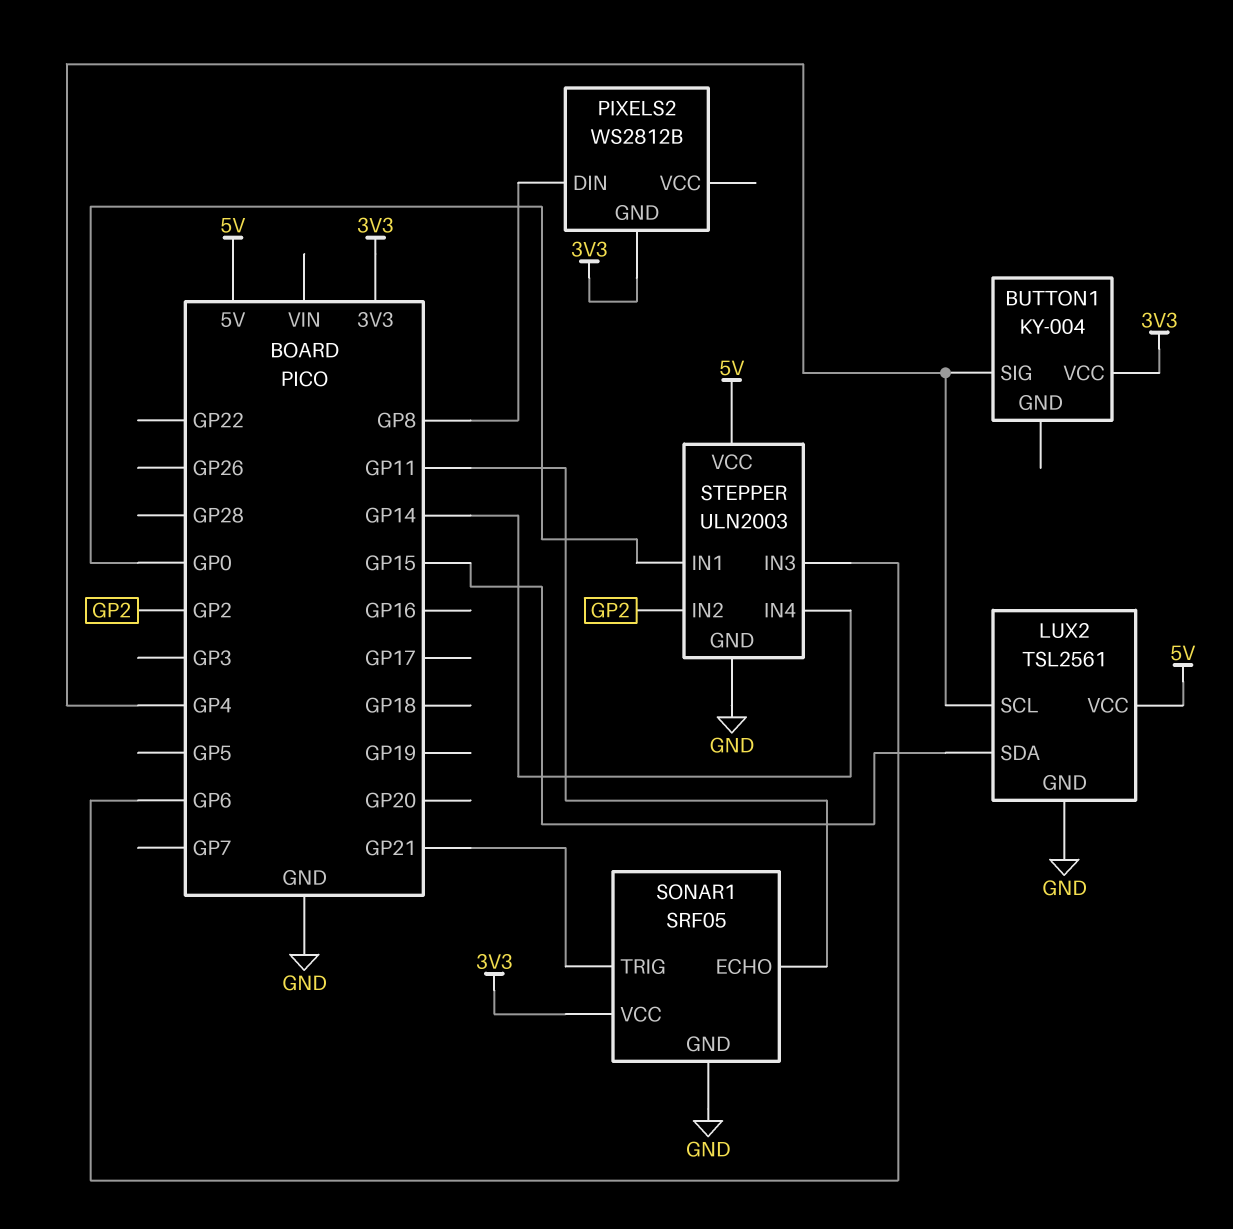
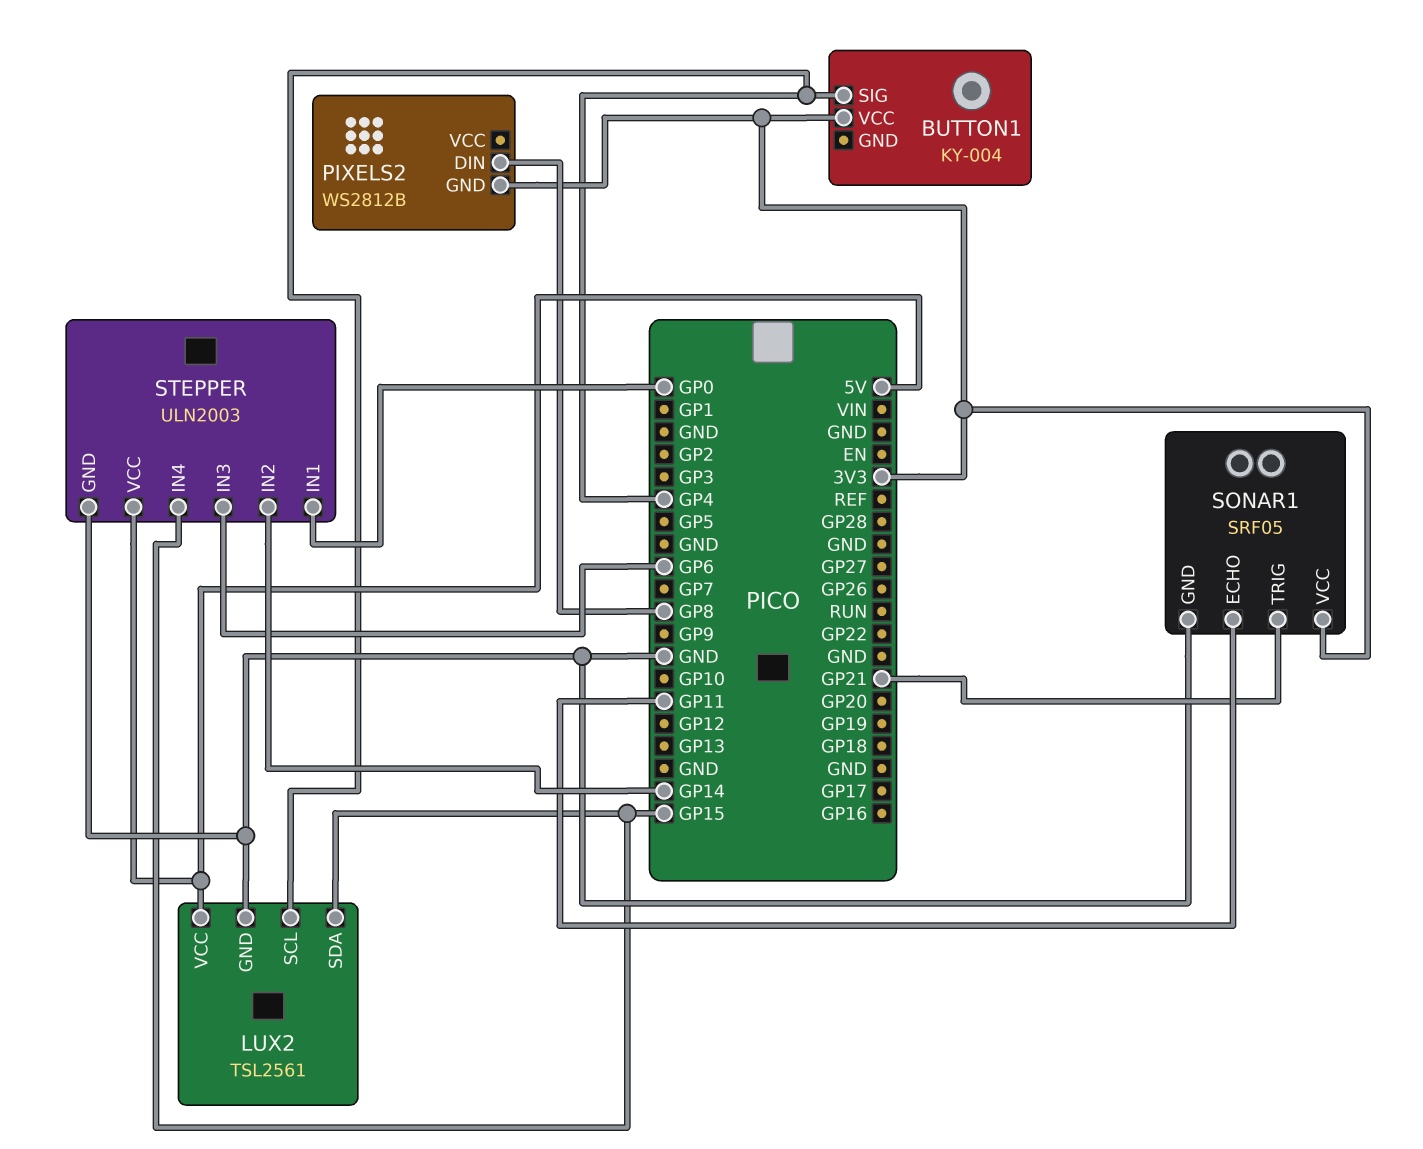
STEPPER pin IN2: GP2 -> GP14
STEPPER pin IN4: GP14 -> GP15

